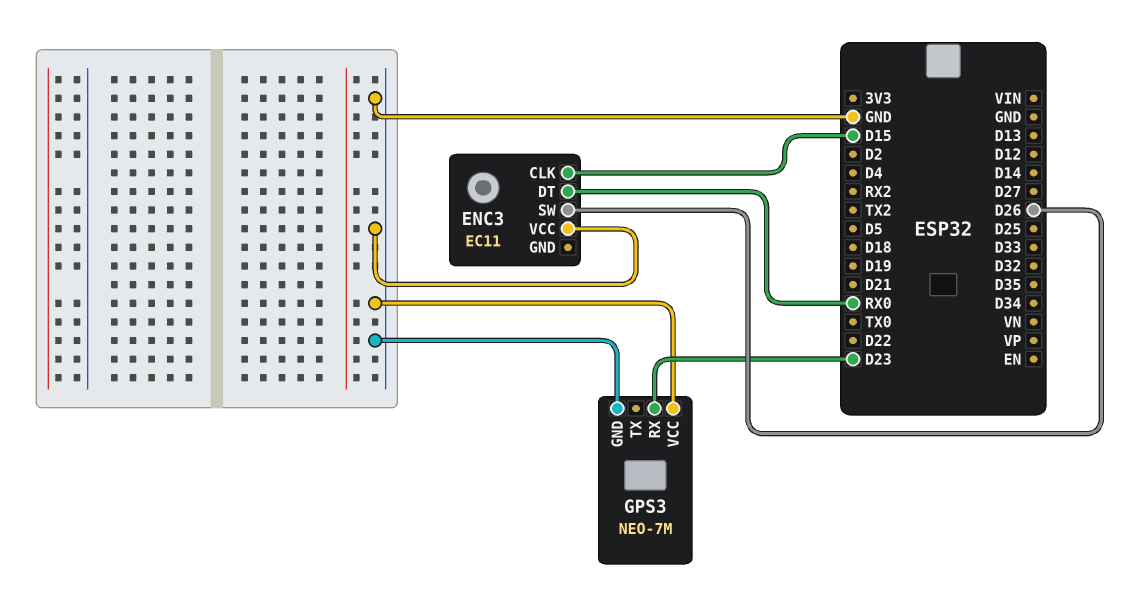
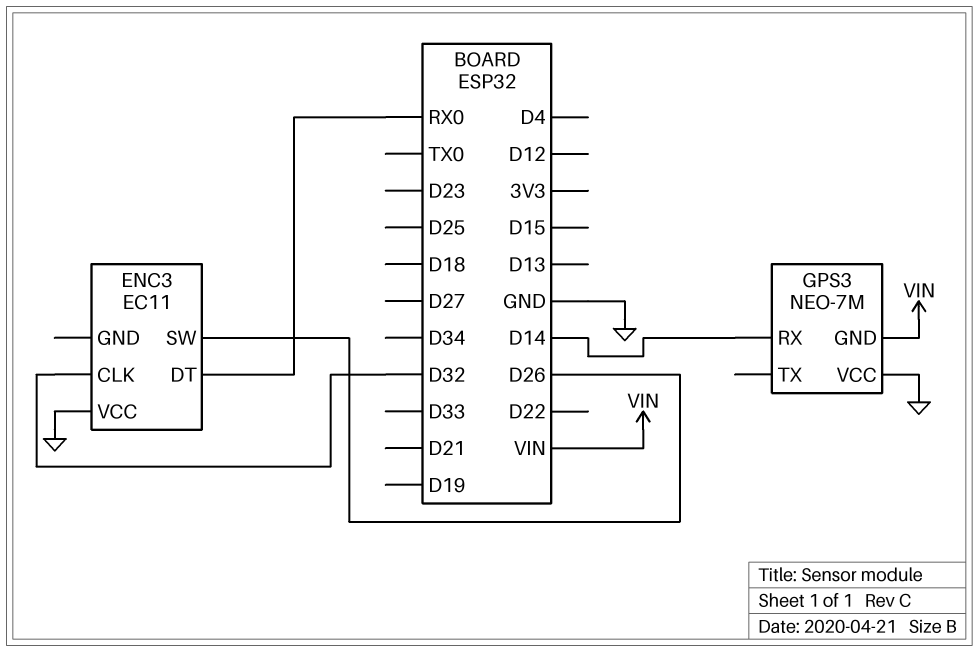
ENC3 pin CLK: D15 -> D32
GPS3 pin GND: GND -> VIN
GPS3 pin RX: D23 -> D14

